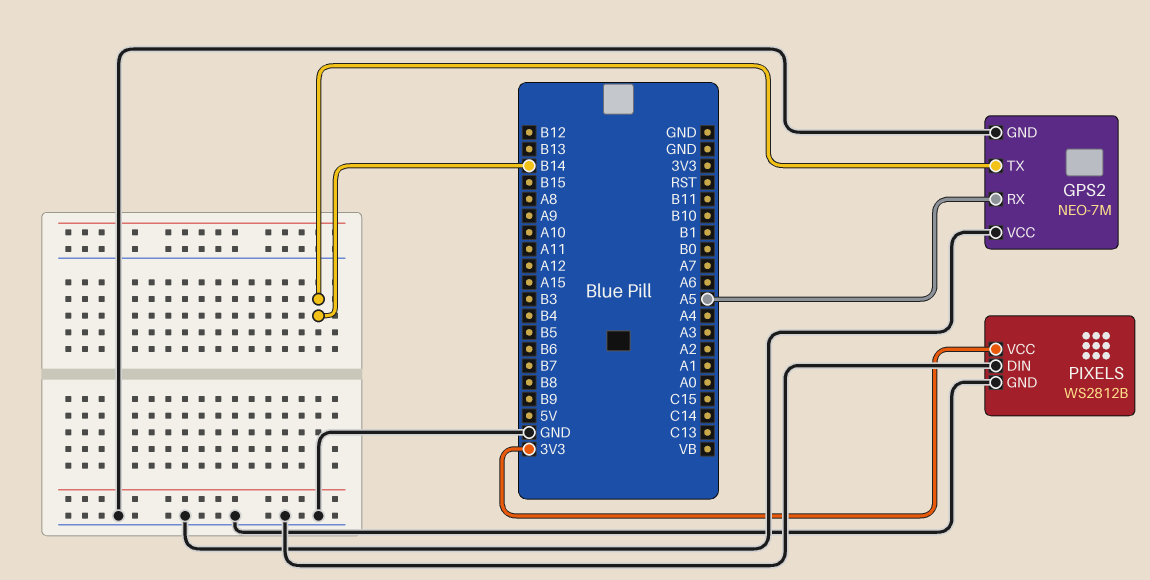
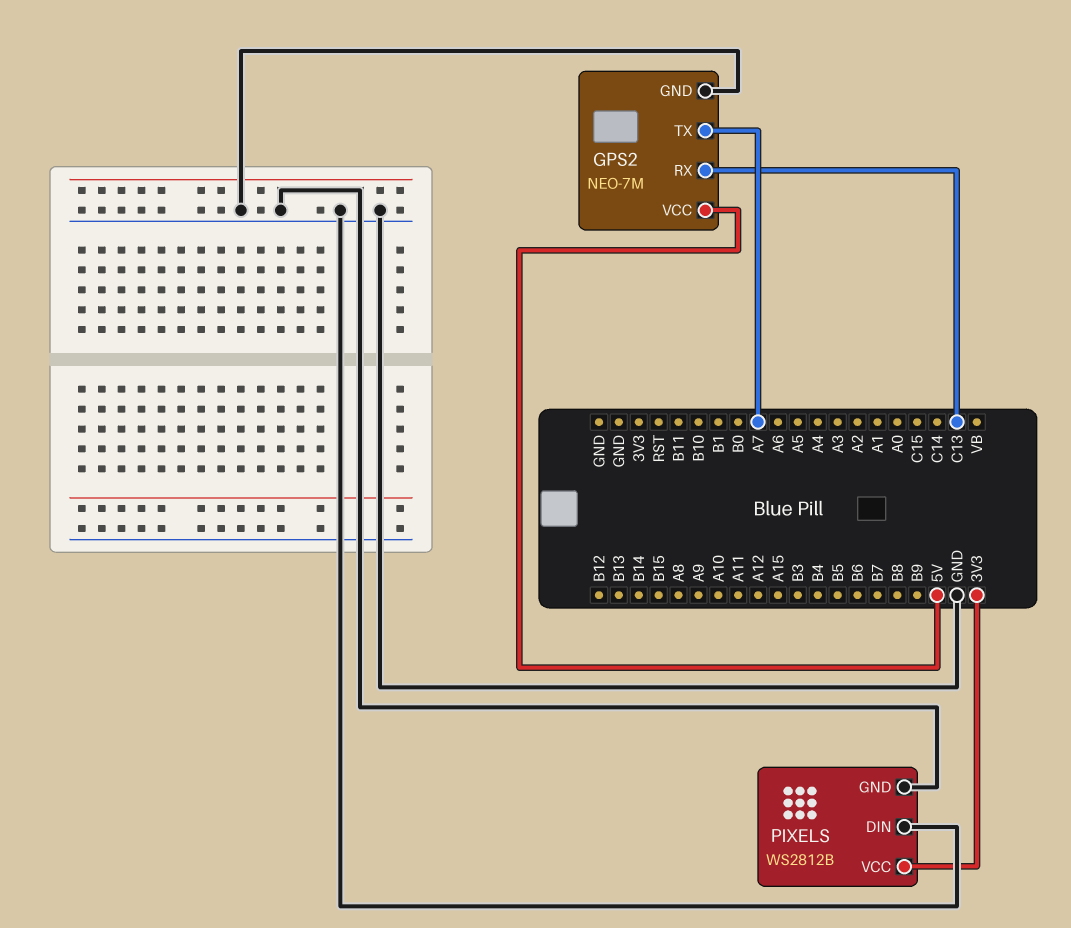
GPS2 pin RX: A5 -> C13
GPS2 pin TX: B14 -> A7
GPS2 pin VCC: GND -> 5V

